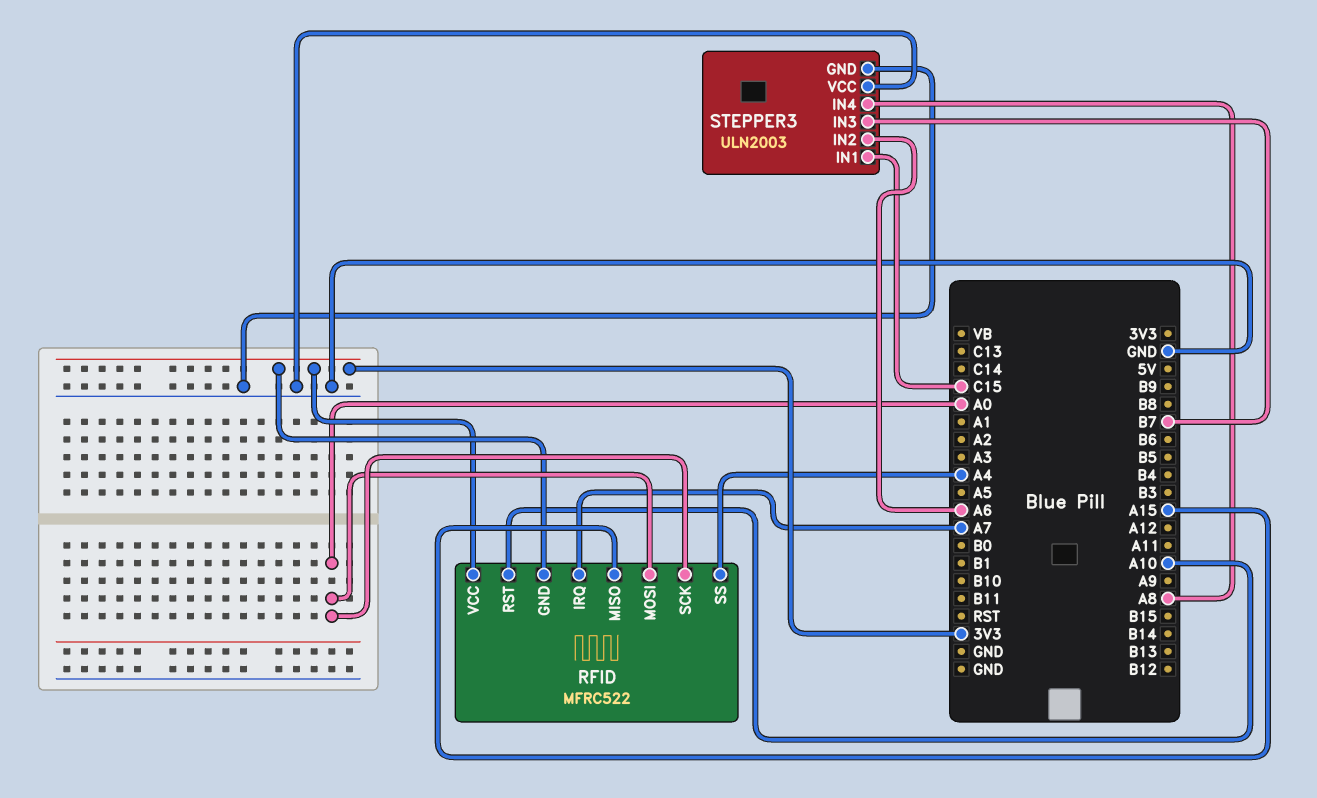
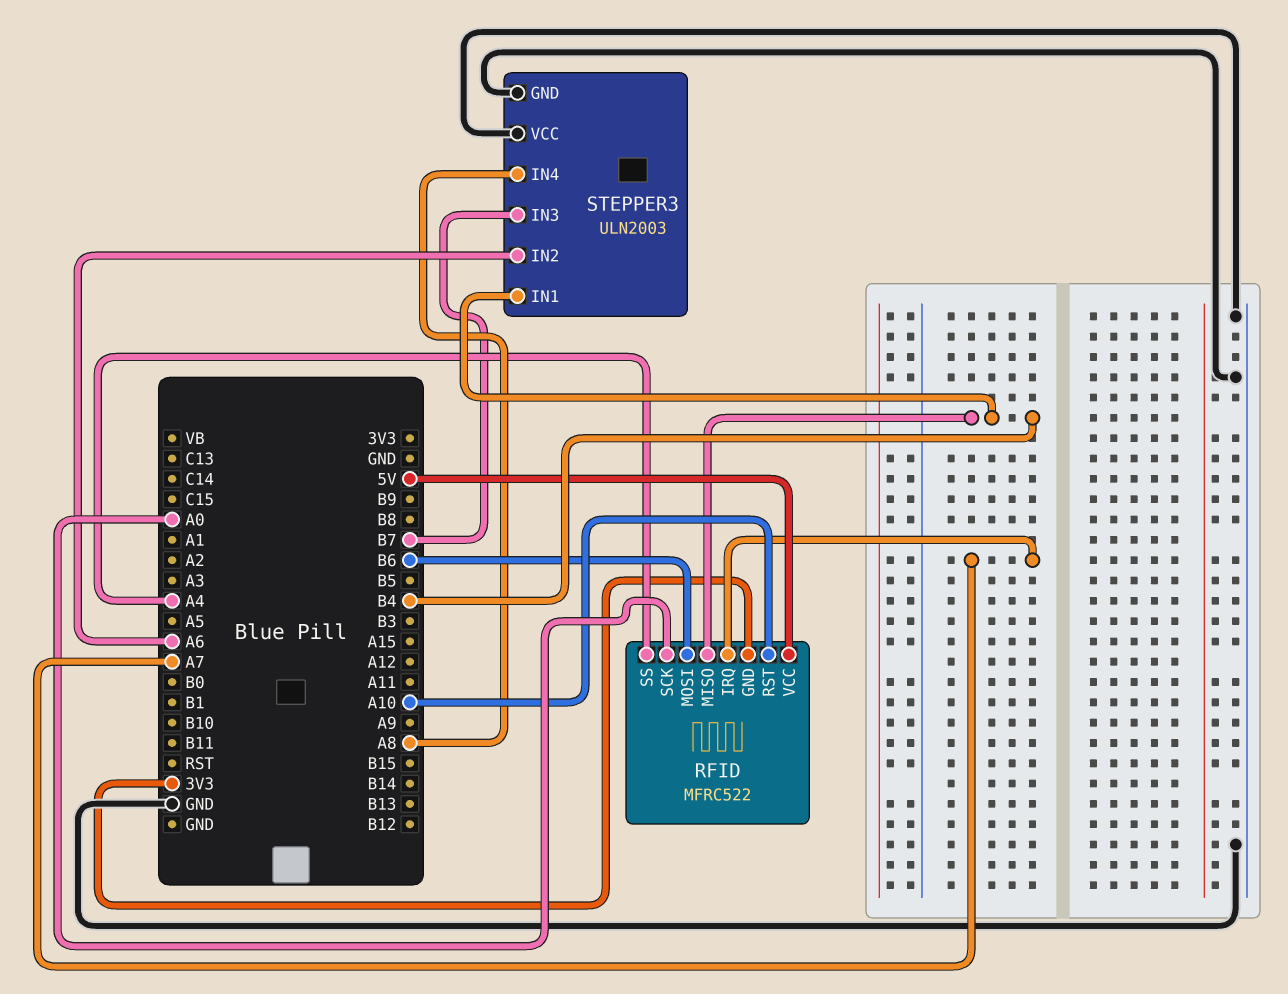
RFID pin MISO: A15 -> B4
RFID pin MOSI: A0 -> B6
RFID pin VCC: 3V3 -> 5V
STEPPER3 pin IN1: C15 -> B4

